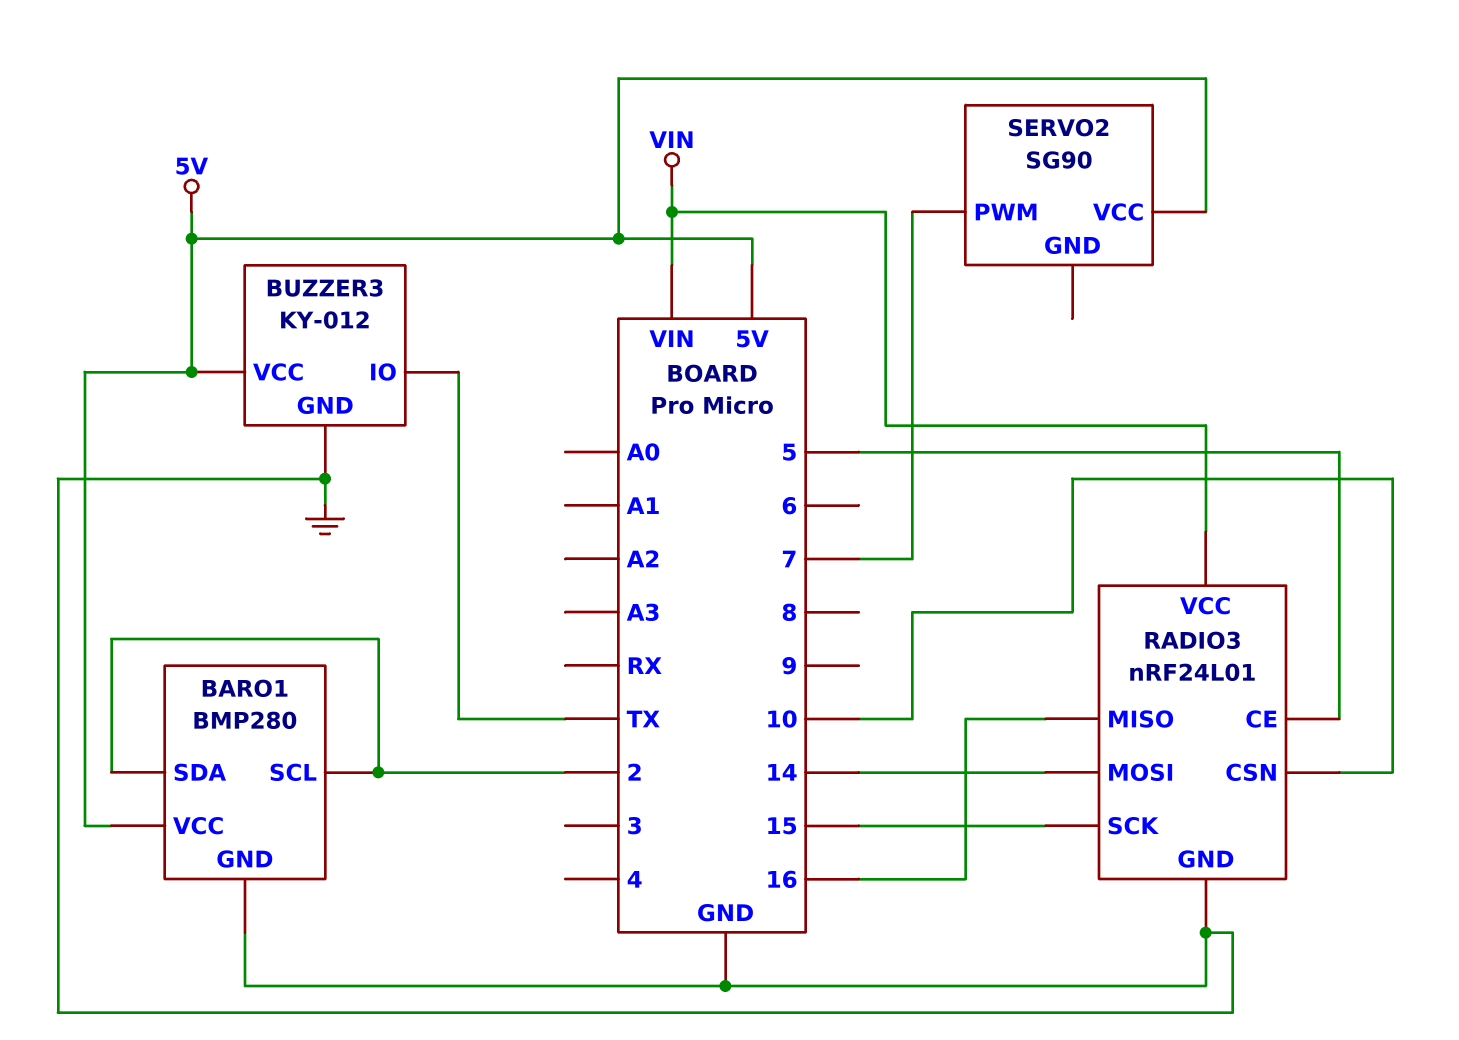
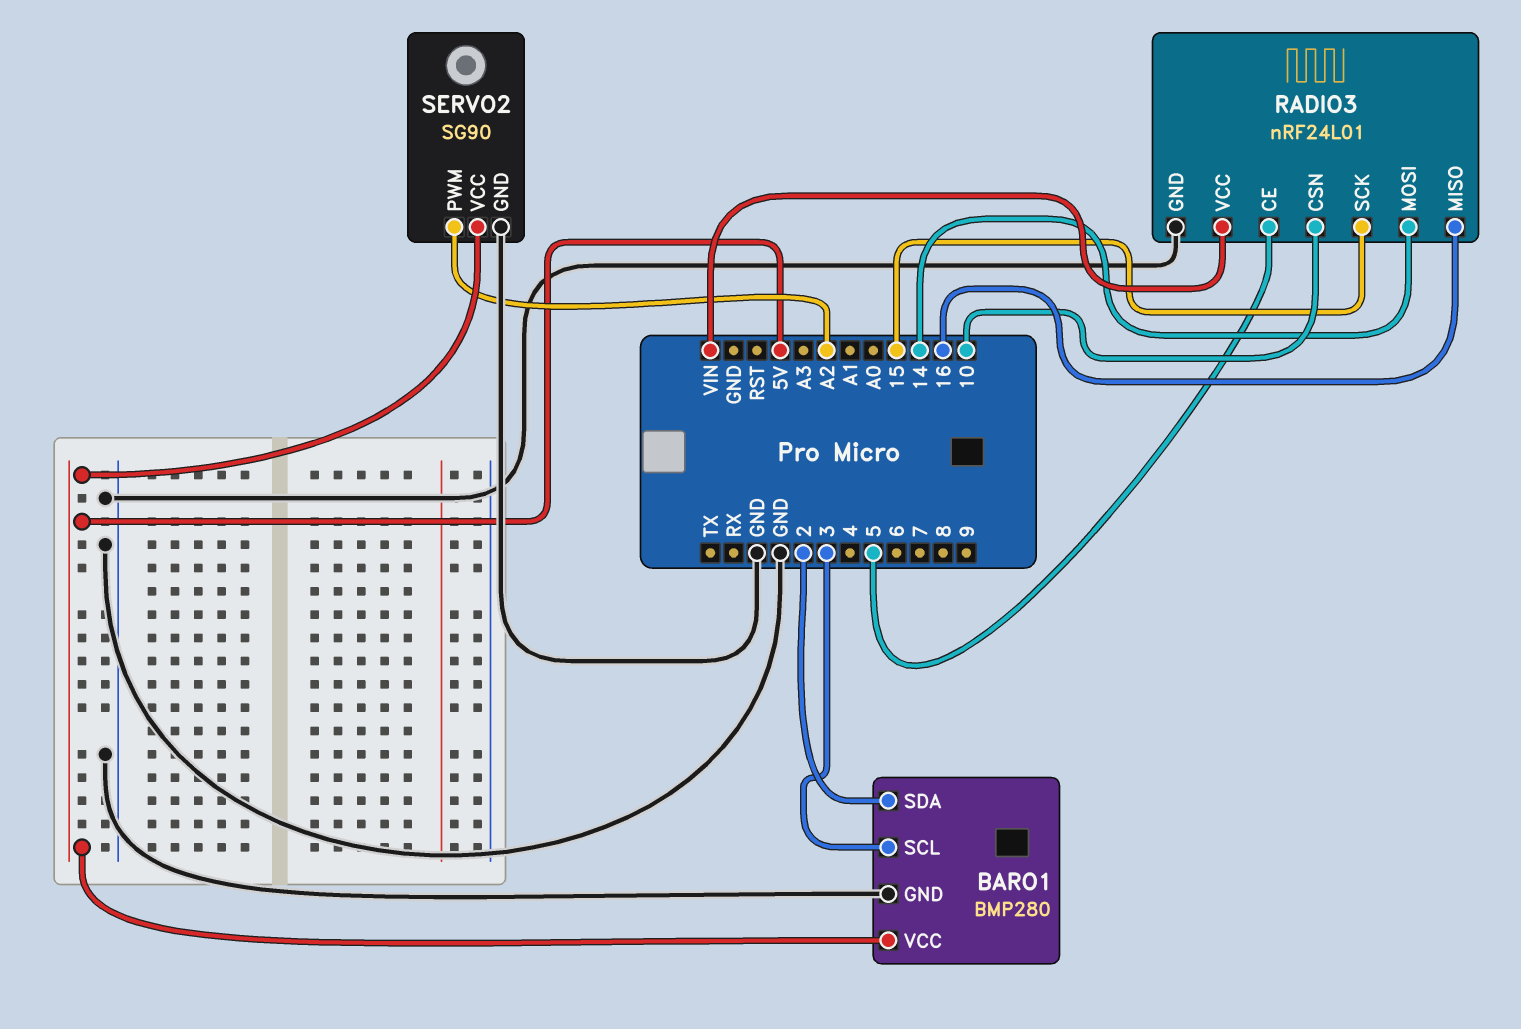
BARO1 pin SCL: 2 -> 3
BUZZER3: KY-012 -> none
BUZZER3 pin GND: GND -> none
BUZZER3 pin IO: TX -> none
BUZZER3 pin VCC: 5V -> none
SERVO2 pin GND: none -> GND
SERVO2 pin PWM: 7 -> A2

